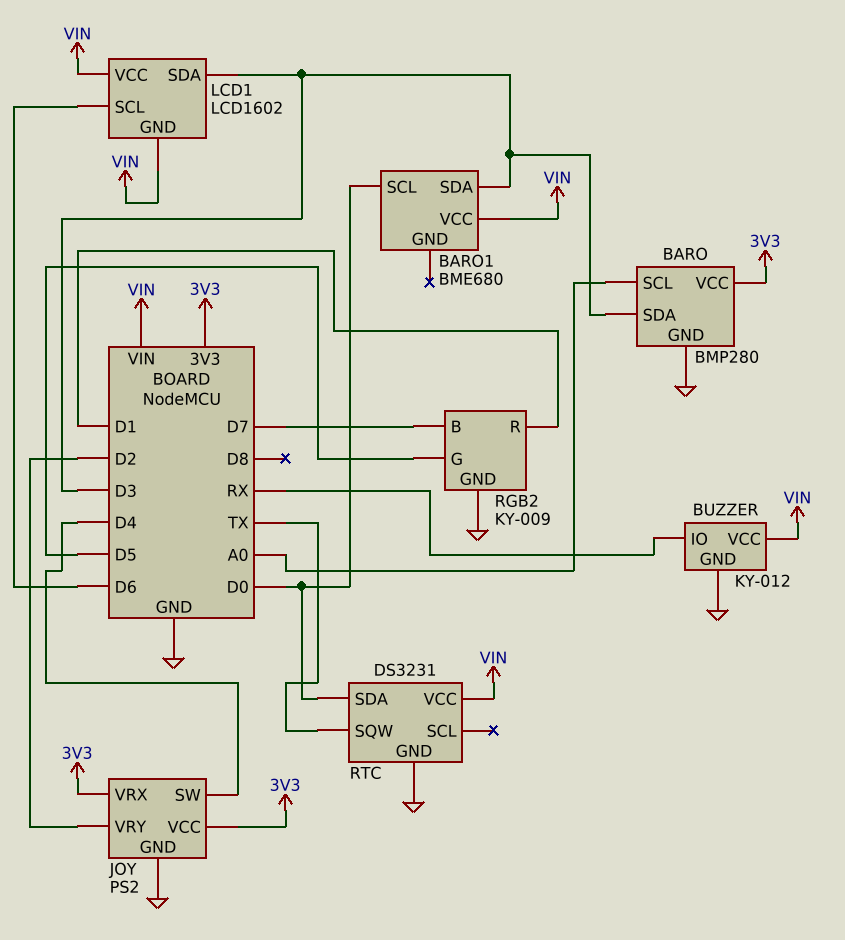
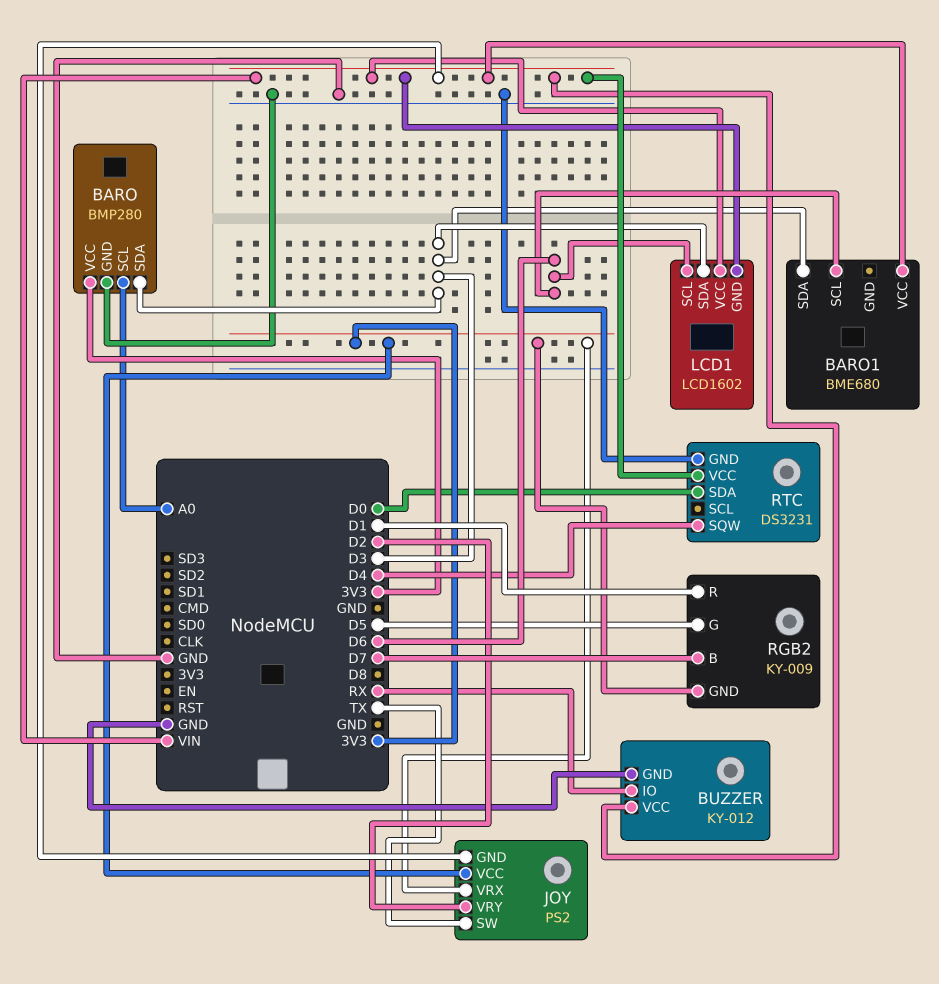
BARO1 pin SCL: D0 -> D6
JOY pin GND: GND -> VIN
JOY pin SW: D4 -> TX
RGB2 pin GND: GND -> 3V3
RTC pin SQW: TX -> D4

